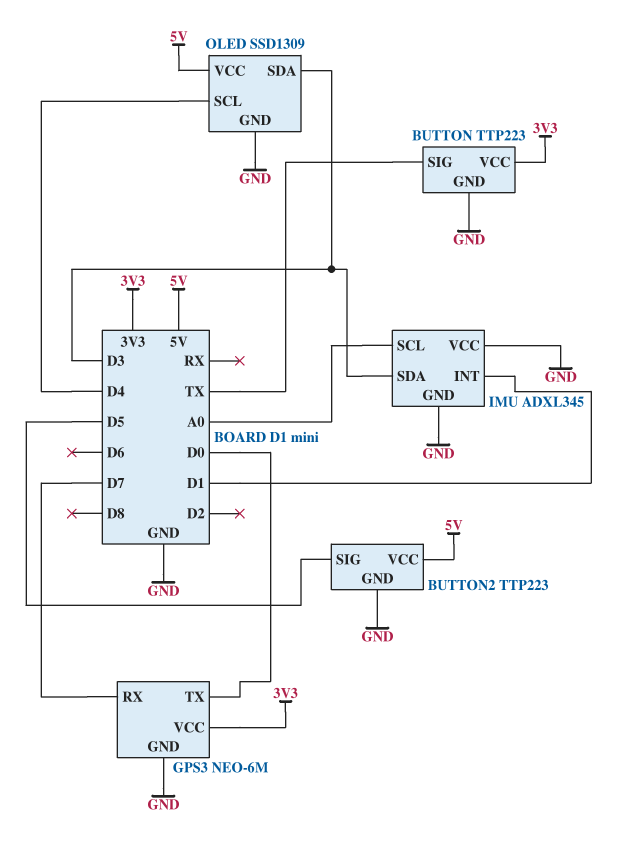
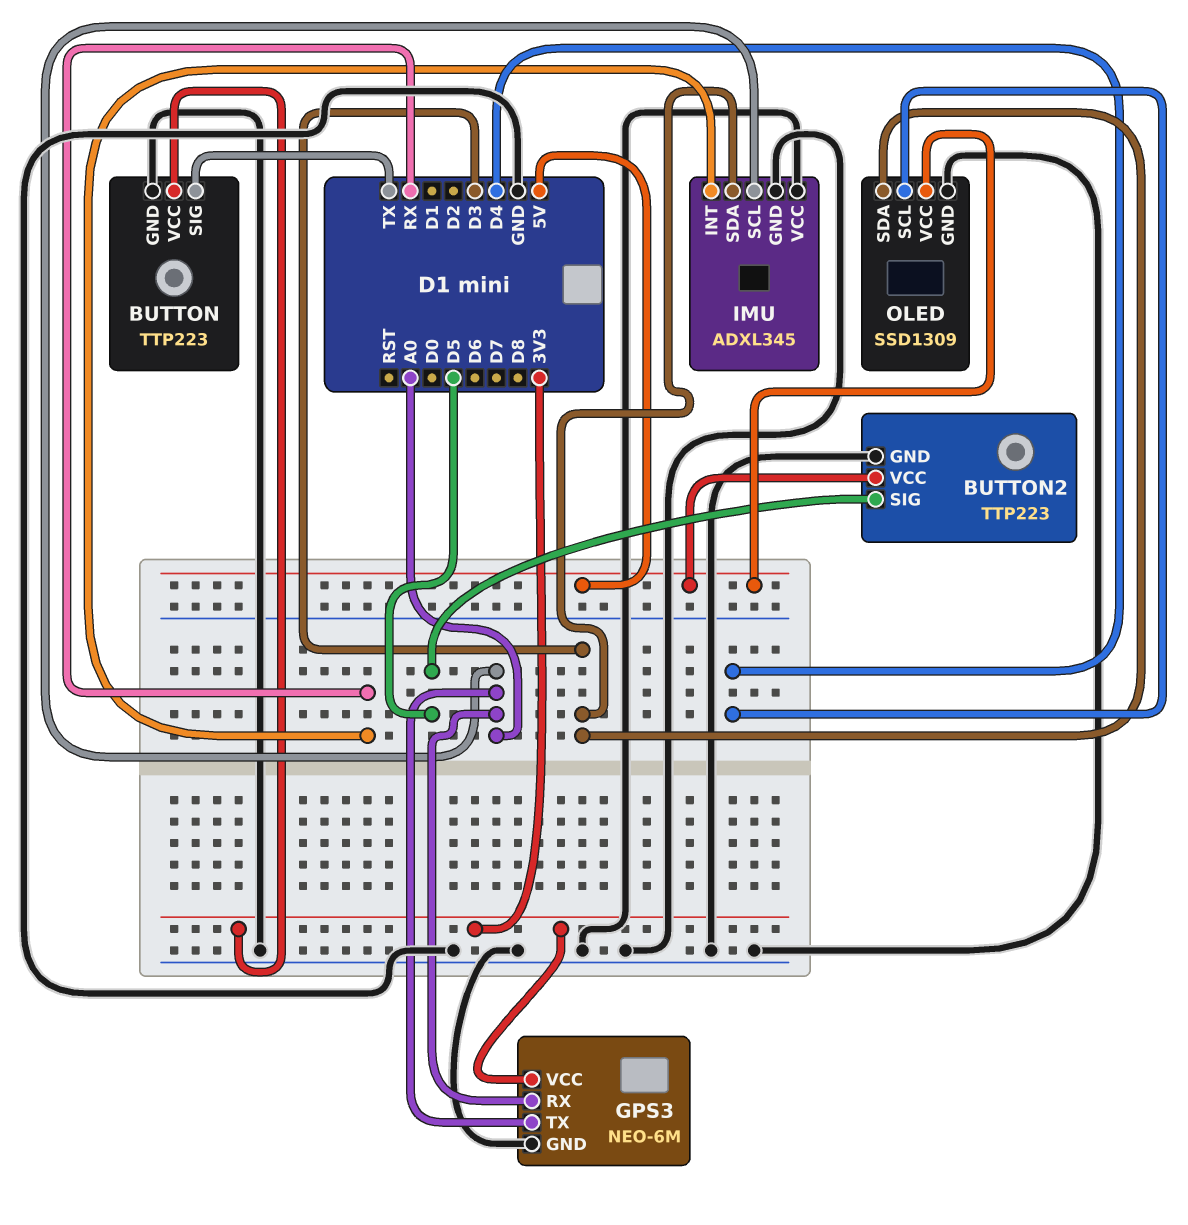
GPS3 pin RX: D7 -> A0
GPS3 pin TX: D0 -> A0
IMU pin INT: D1 -> RX

